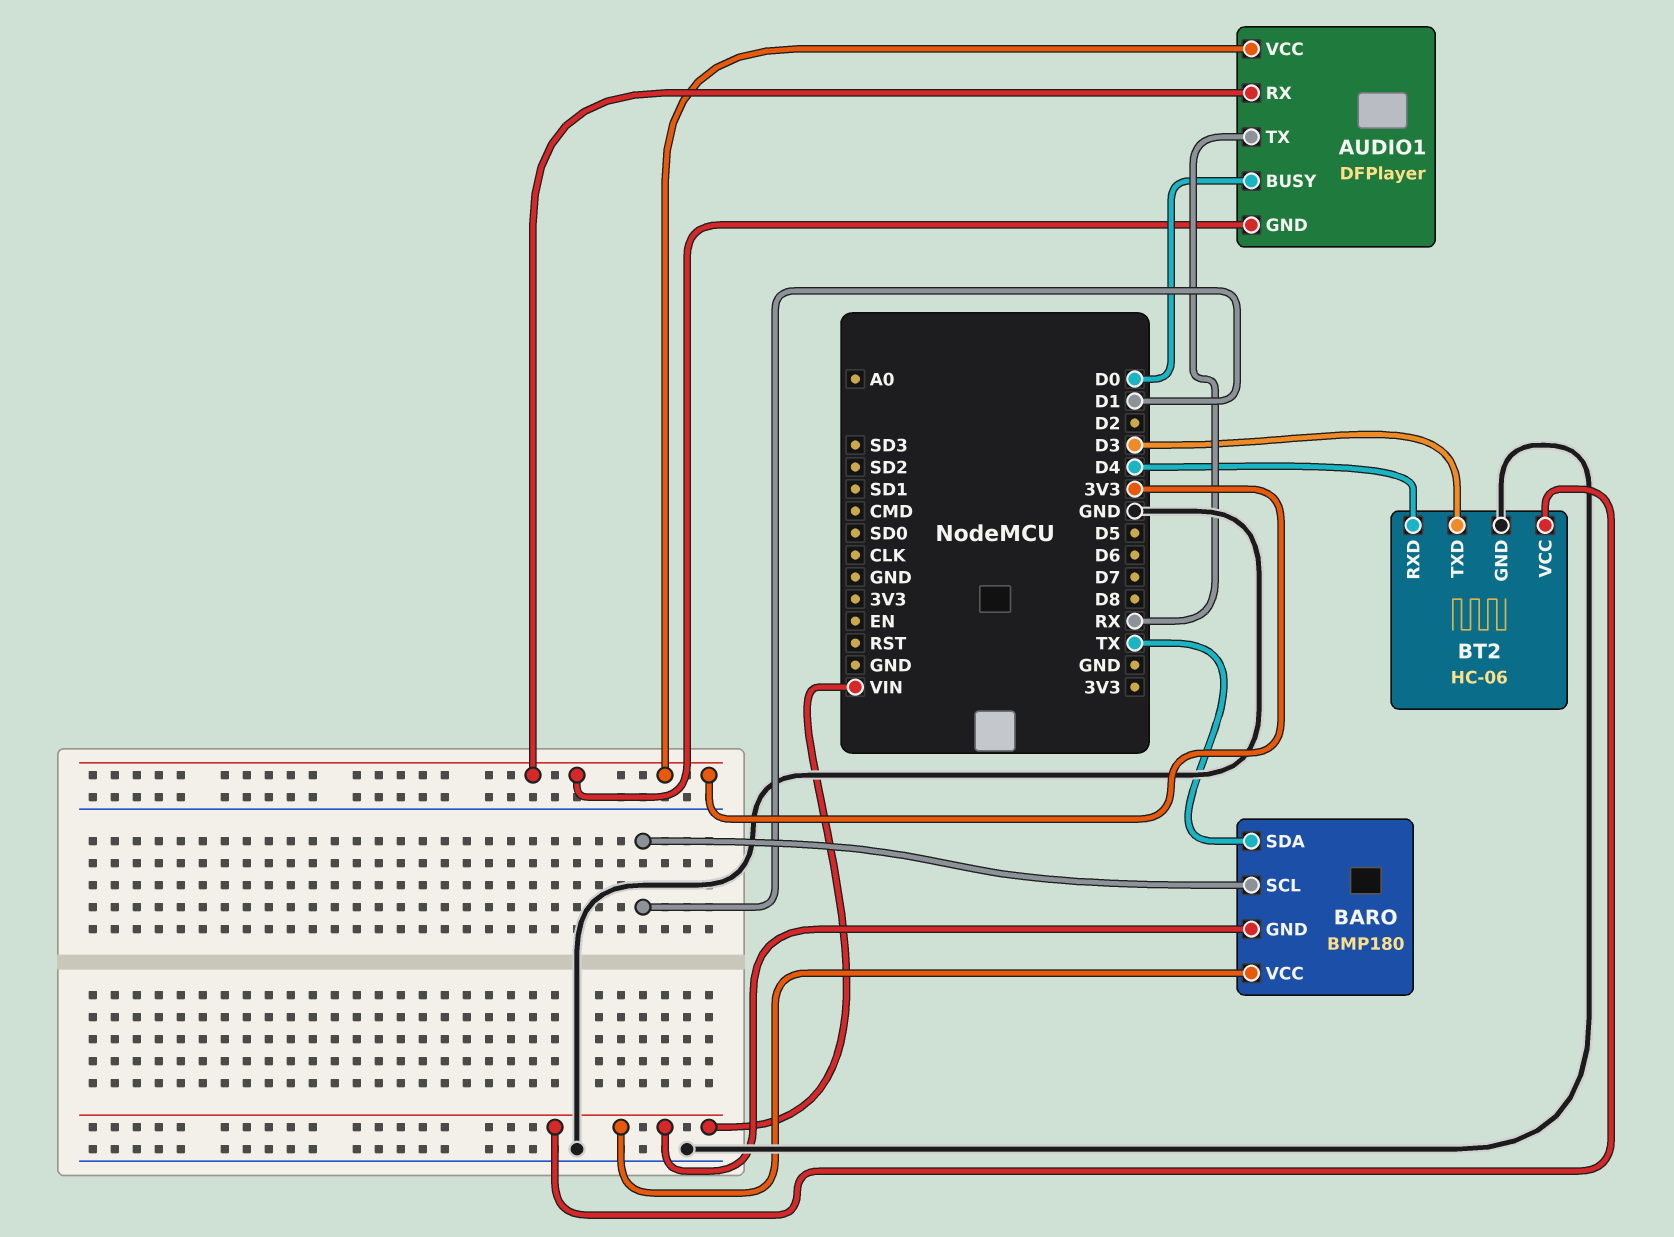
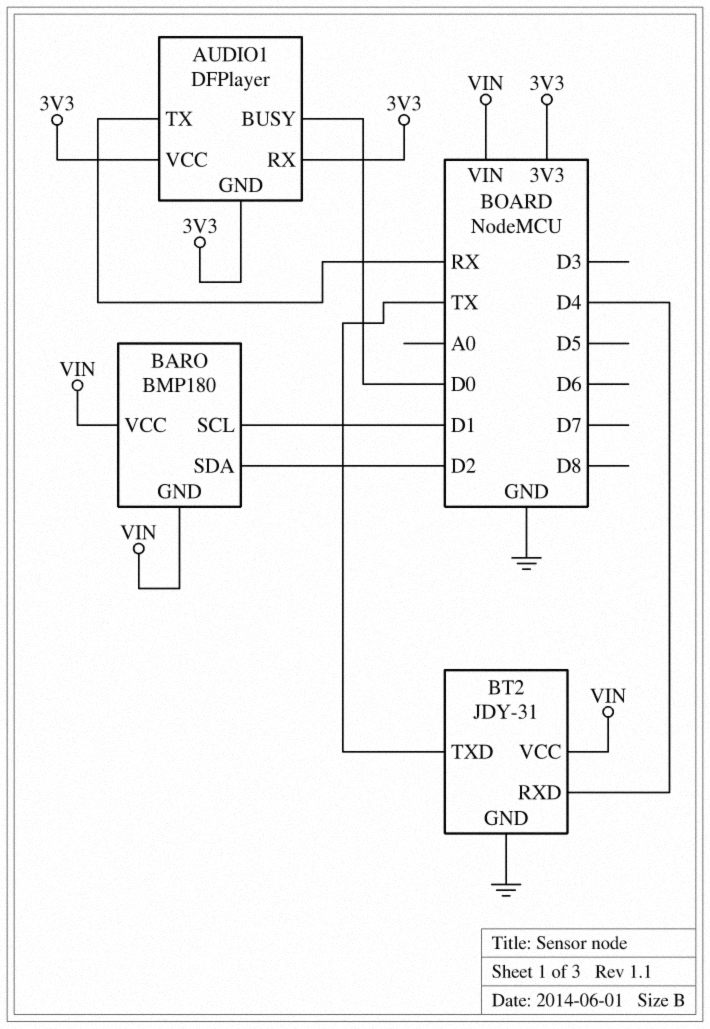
BARO pin SDA: TX -> D2
BT2: HC-06 -> JDY-31
BT2 pin TXD: D3 -> TX

